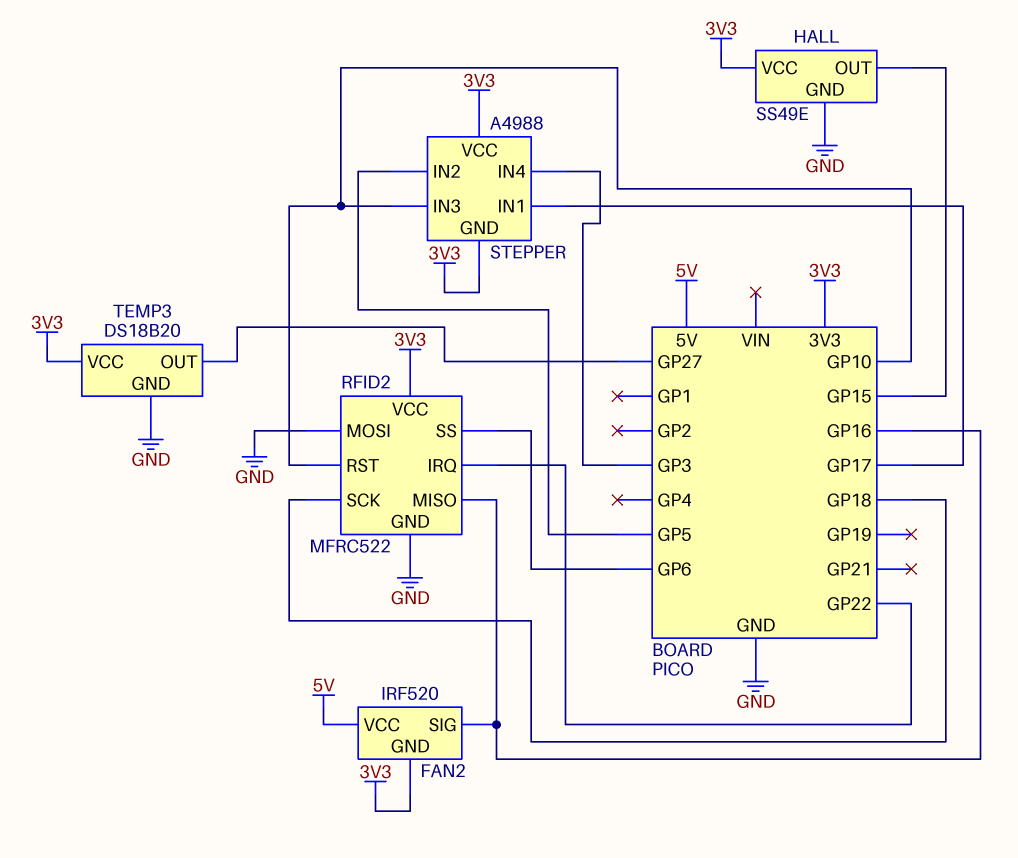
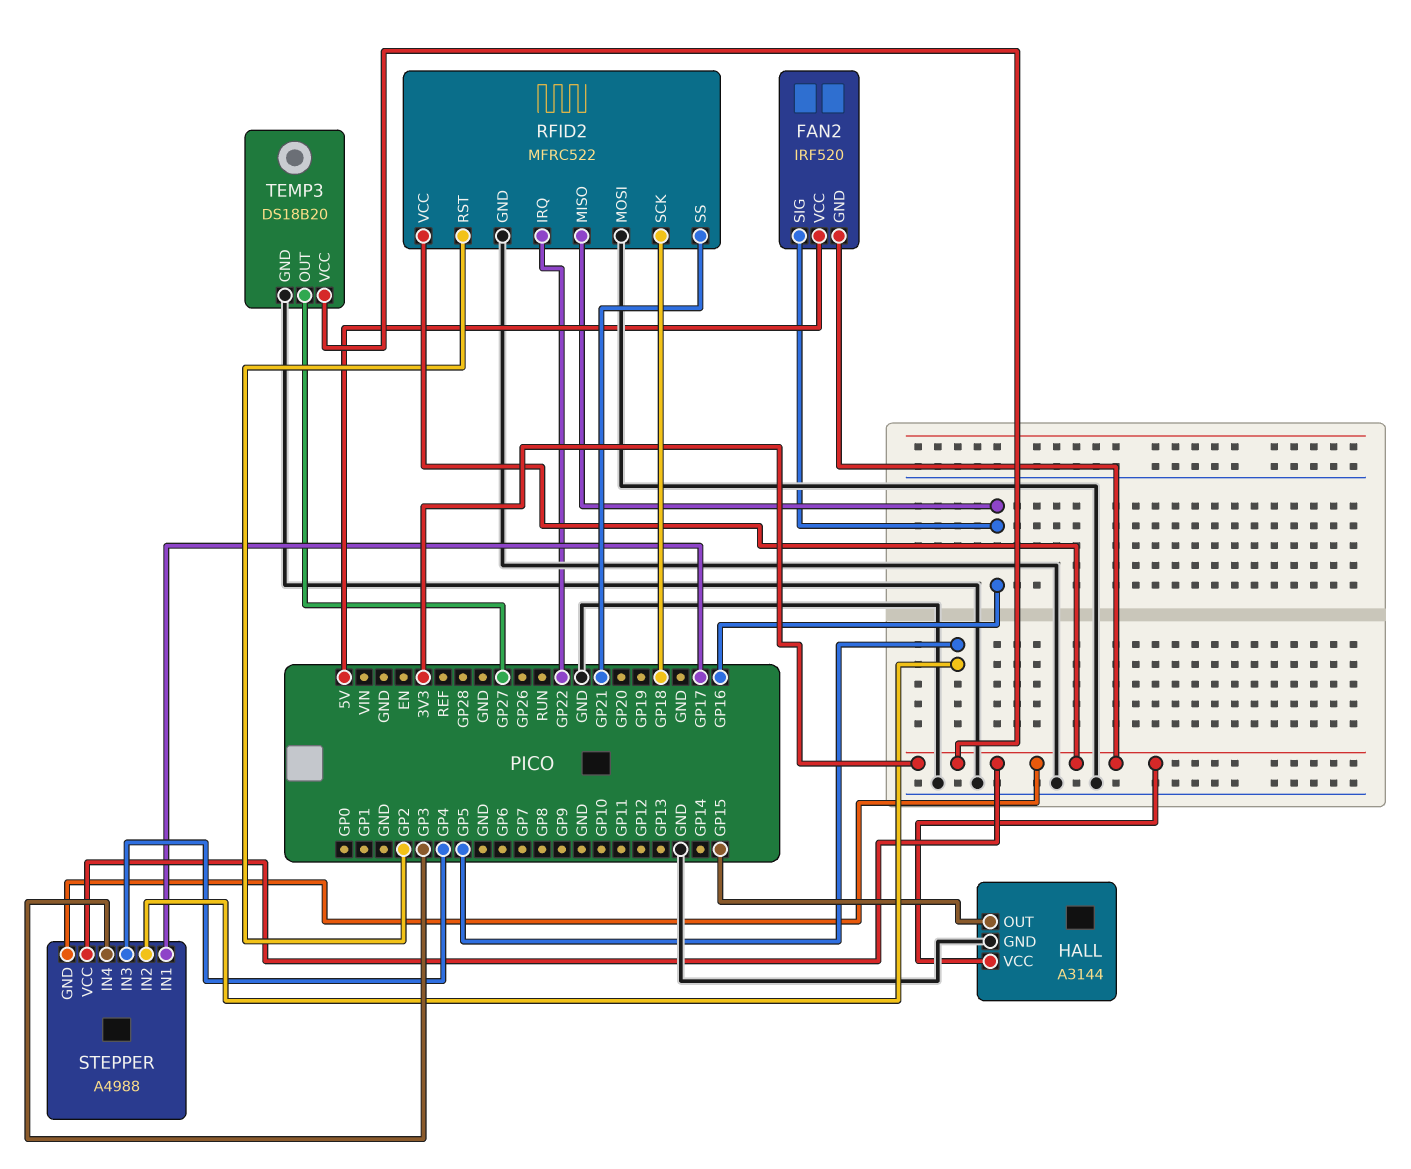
HALL: SS49E -> A3144
RFID2 pin RST: GP10 -> GP2
RFID2 pin SS: GP6 -> GP21
STEPPER pin IN3: GP10 -> GP4

